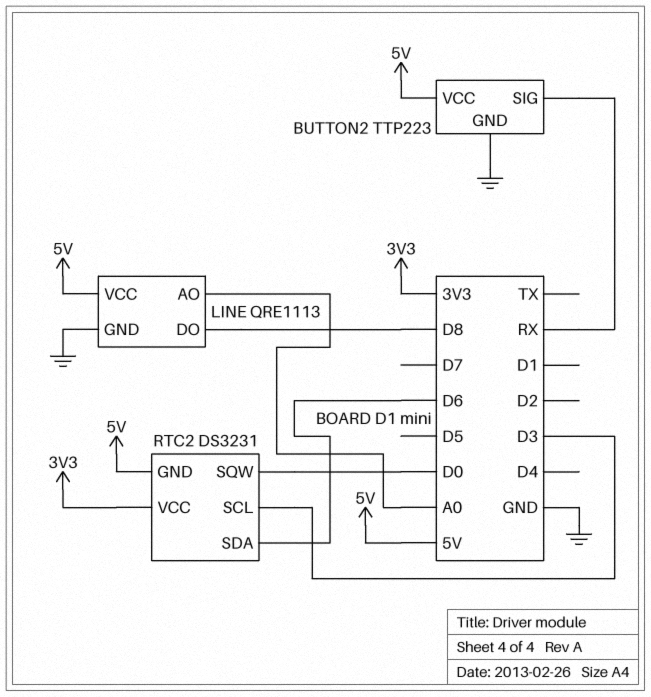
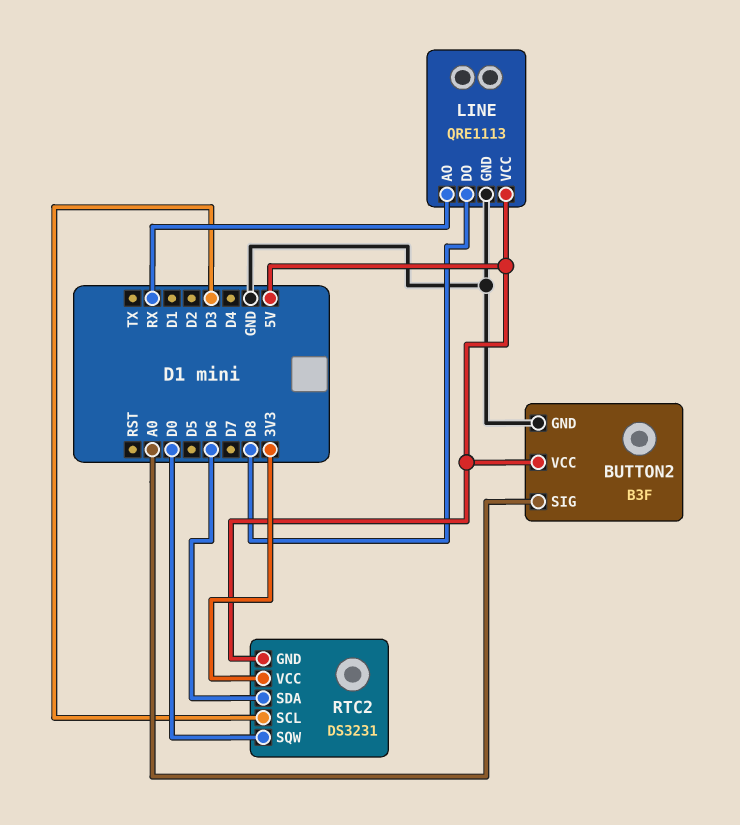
BUTTON2: TTP223 -> B3F
BUTTON2 pin SIG: RX -> A0
LINE pin AO: A0 -> RX

